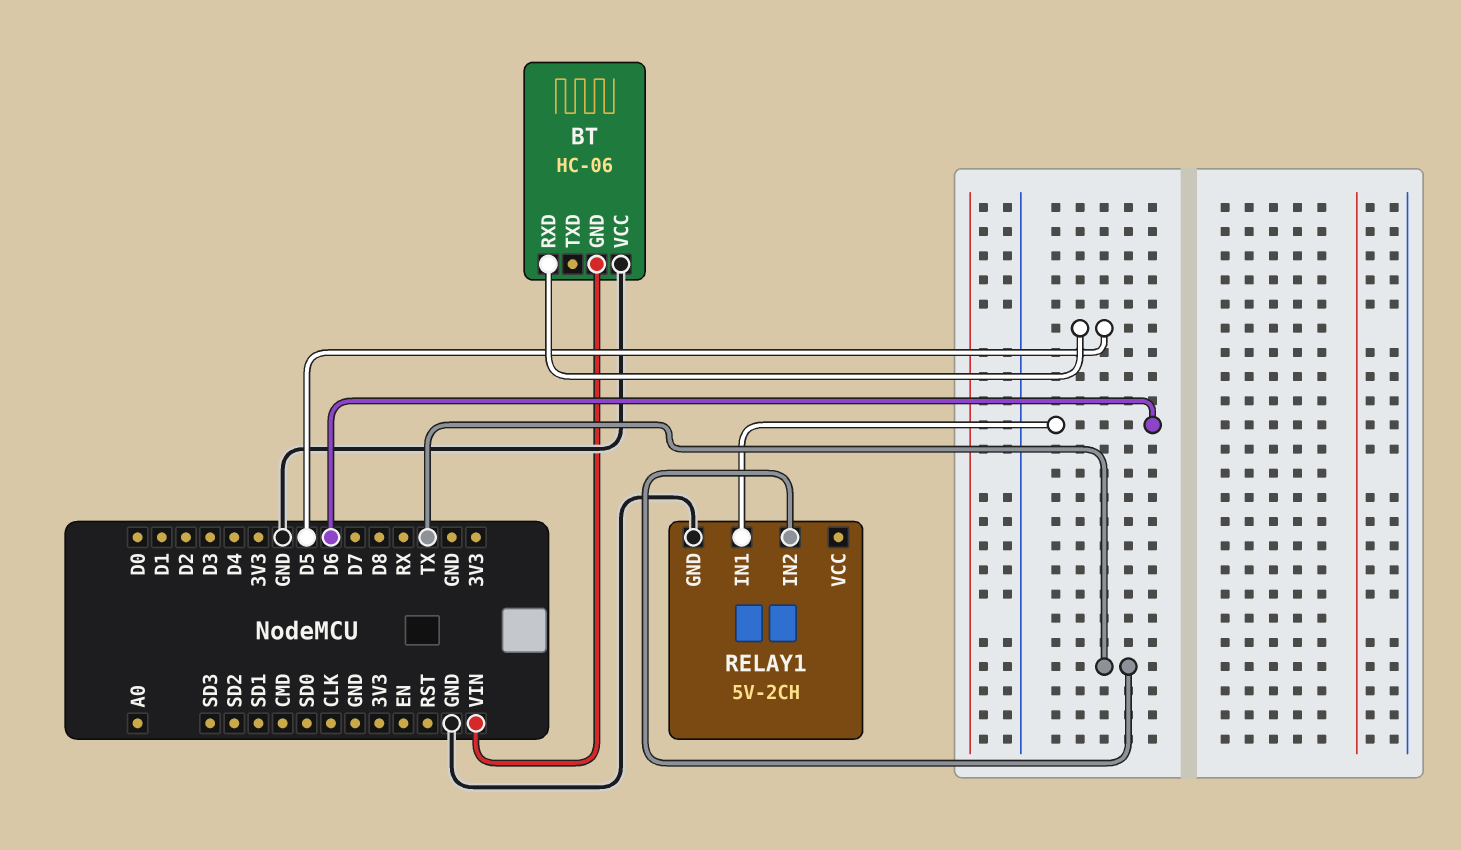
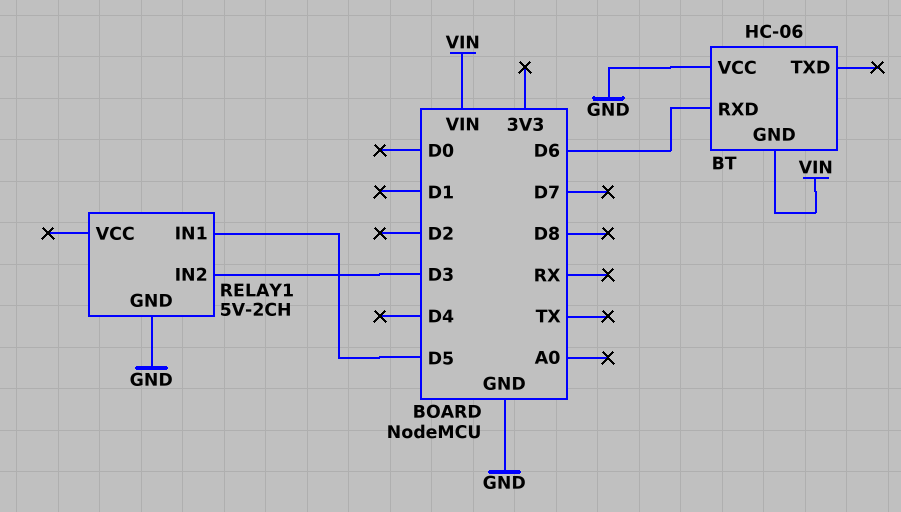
BT pin RXD: D5 -> D6
RELAY1 pin IN1: D6 -> D5
RELAY1 pin IN2: TX -> D3

